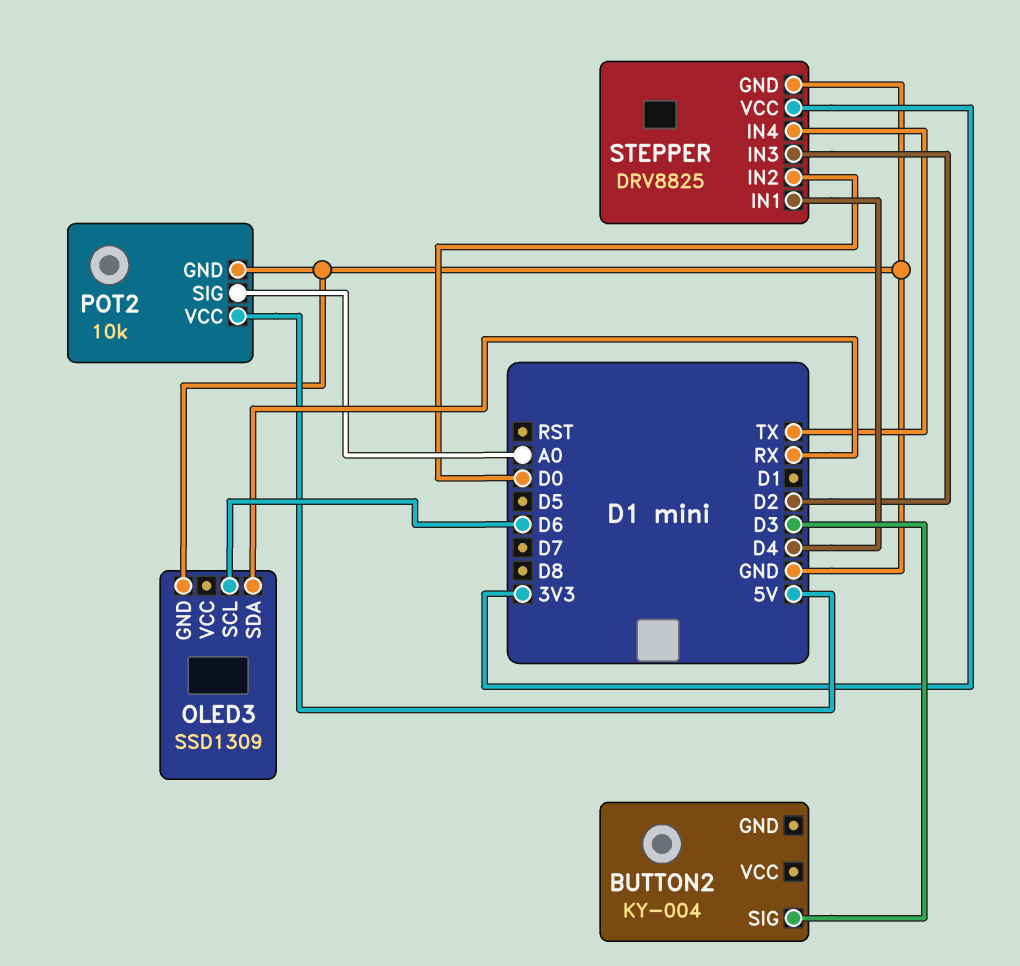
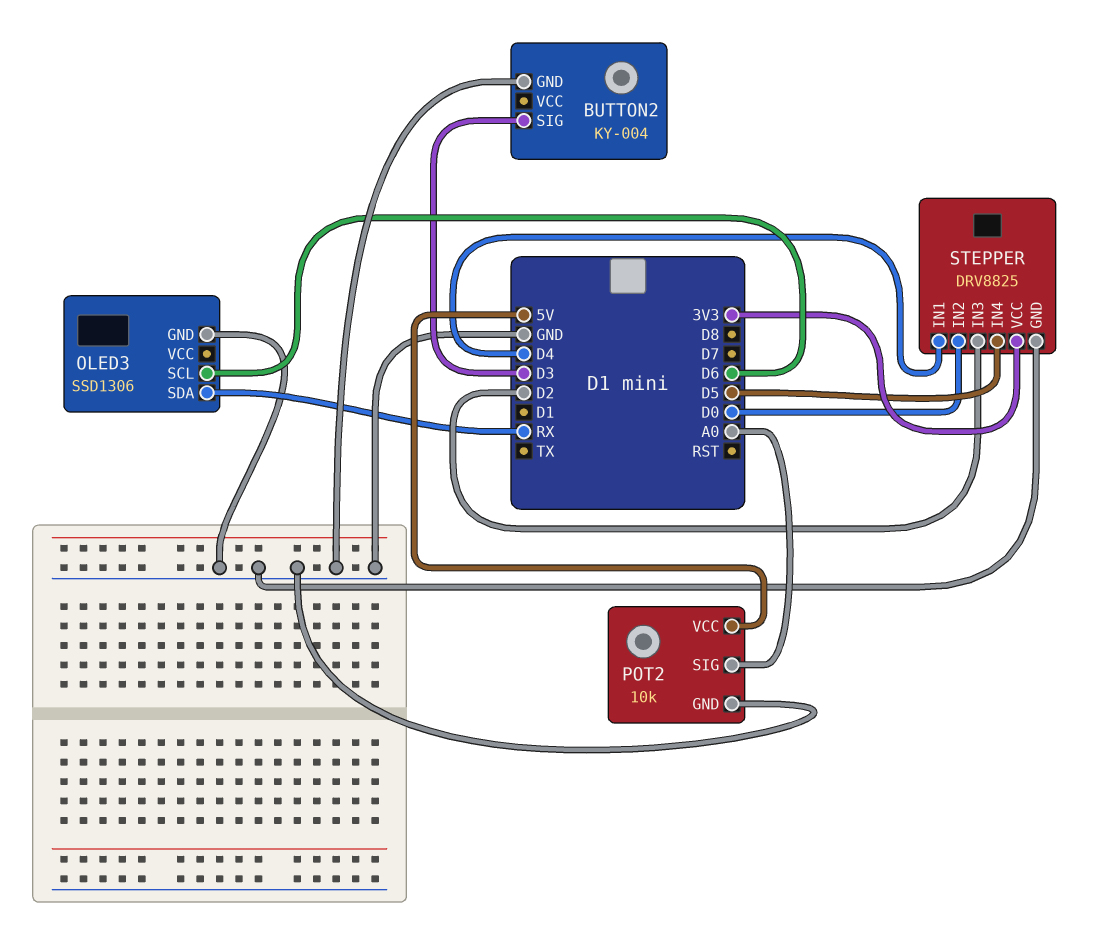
BUTTON2 pin GND: none -> GND
OLED3: SSD1309 -> SSD1306
STEPPER pin IN4: TX -> D5

